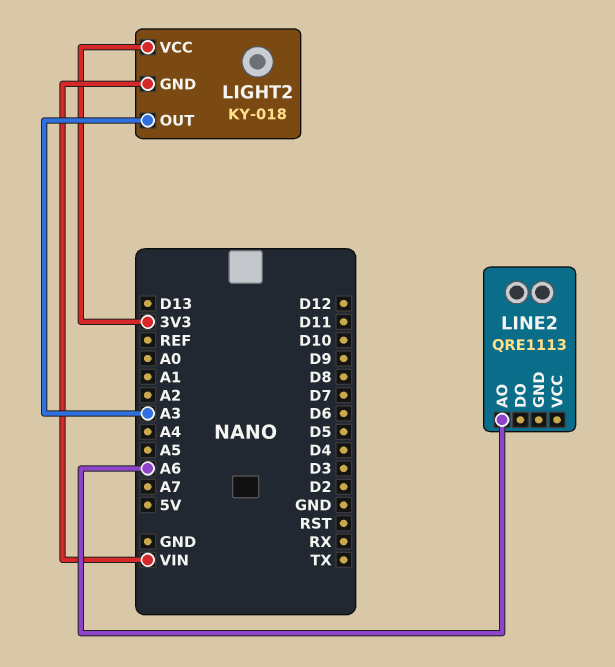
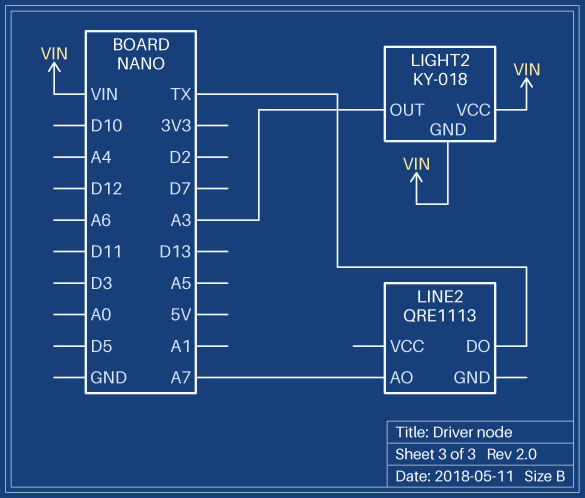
LIGHT2 pin VCC: 3V3 -> VIN
LINE2 pin AO: A6 -> A7
LINE2 pin DO: none -> TX

